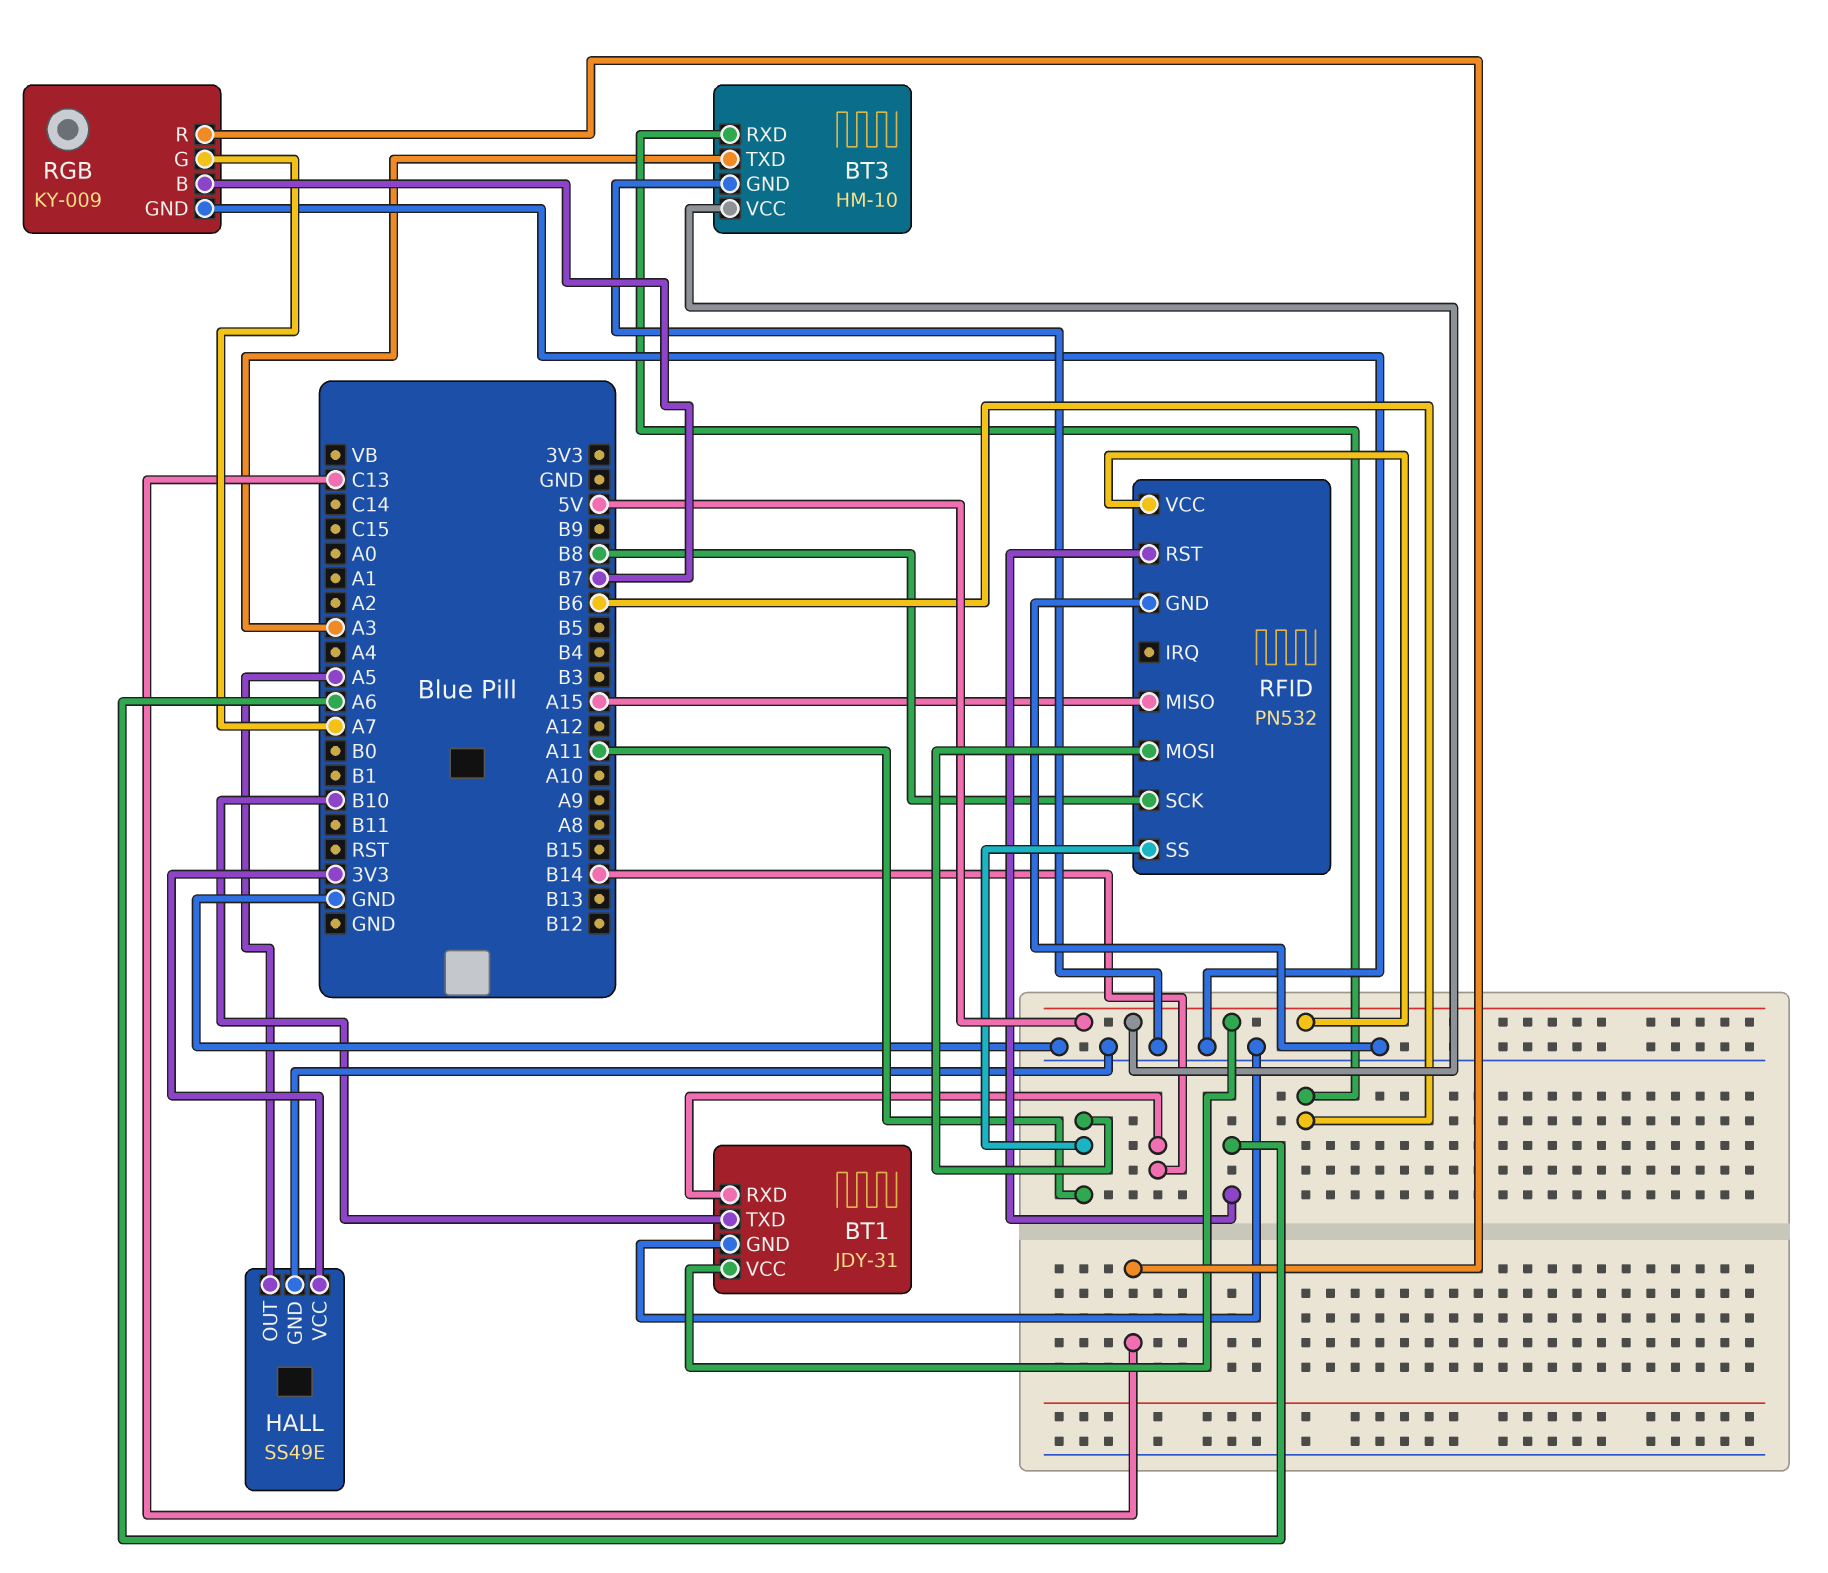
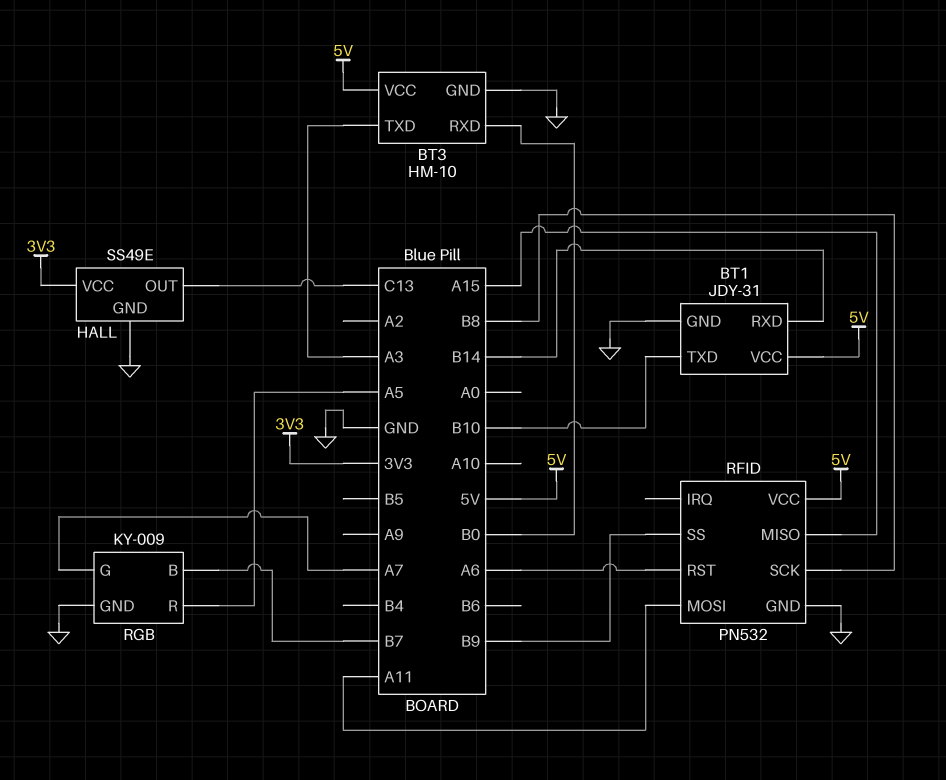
BT3 pin RXD: B6 -> B0
HALL pin OUT: A5 -> C13
RFID pin SS: A11 -> B9
RGB pin R: C13 -> A5

